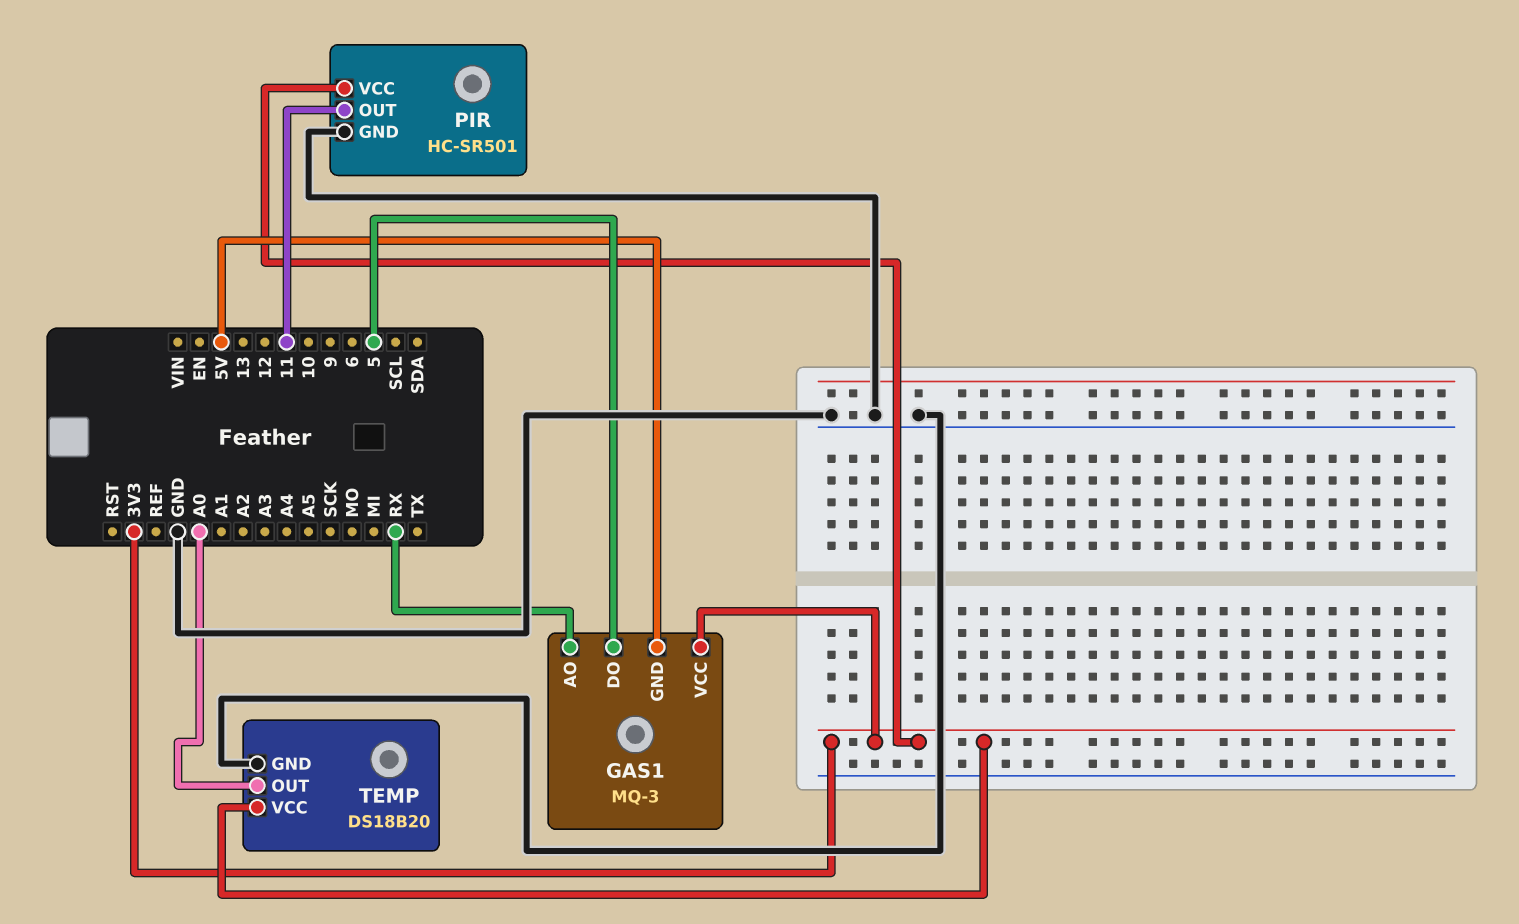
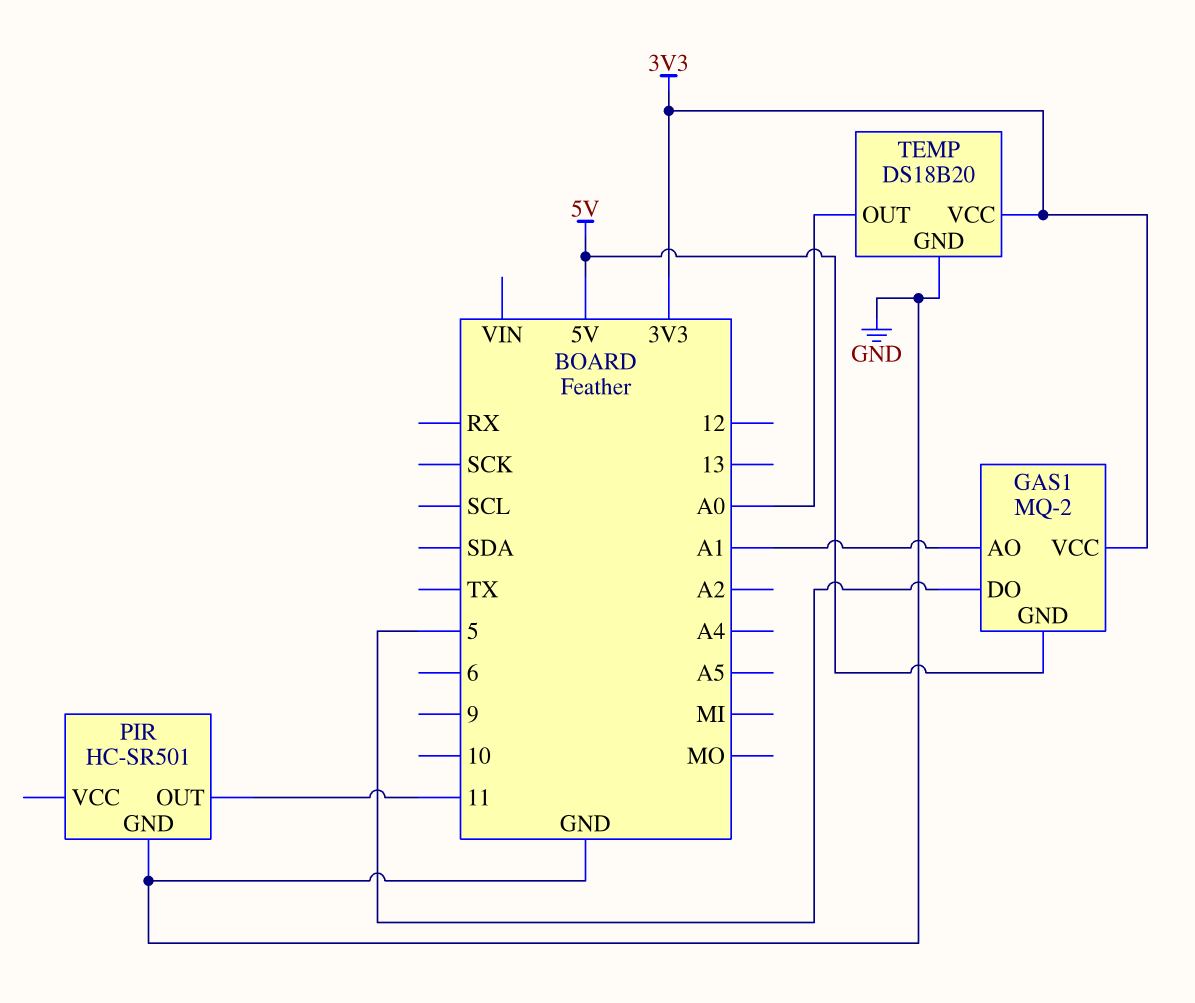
GAS1: MQ-3 -> MQ-2
GAS1 pin AO: RX -> A1
PIR pin VCC: 3V3 -> none

